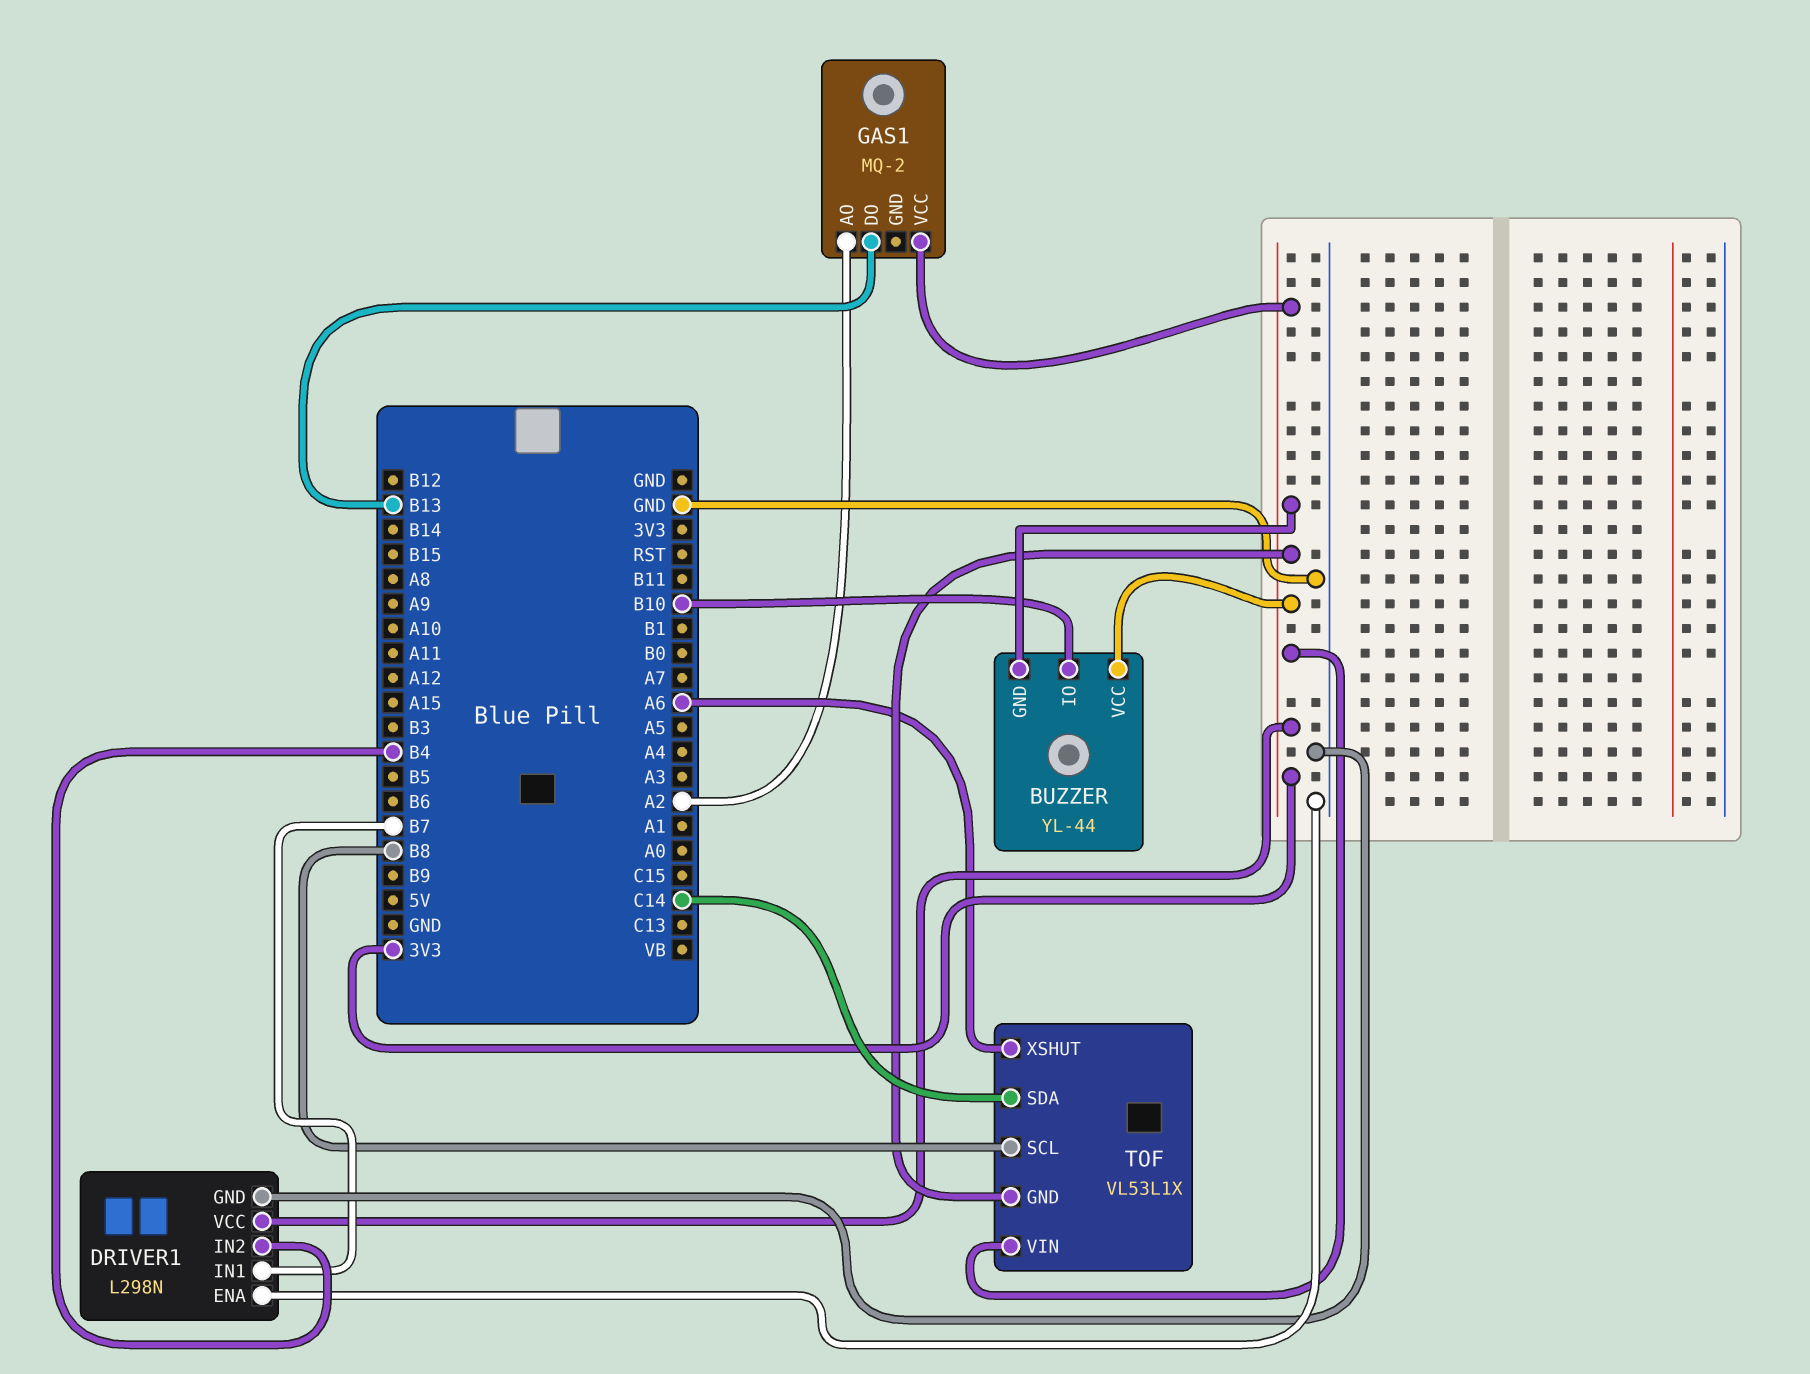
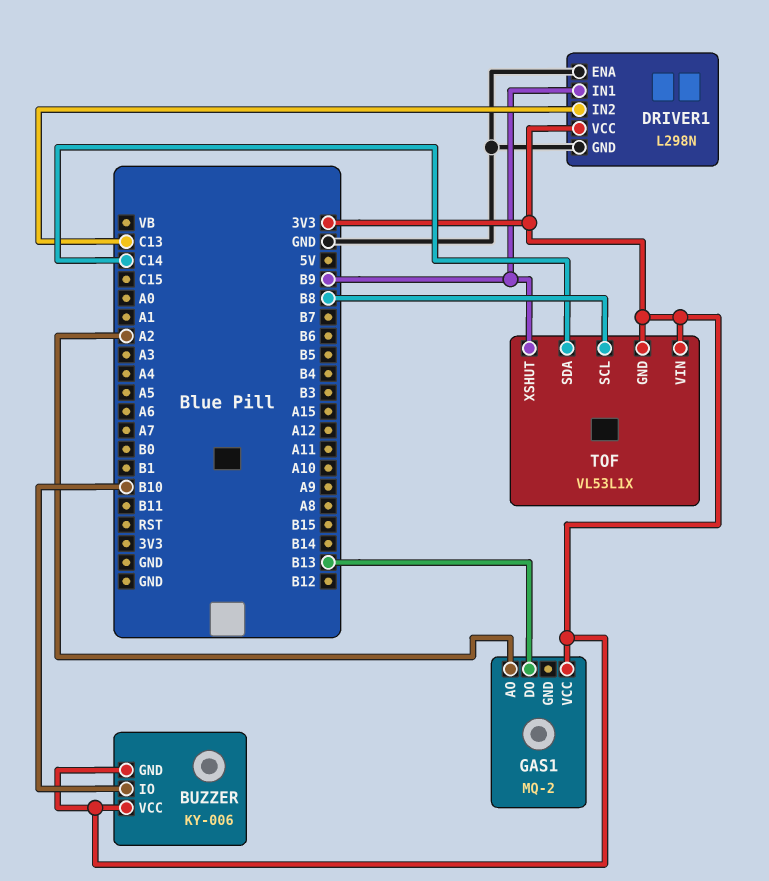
BUZZER: YL-44 -> KY-006
DRIVER1 pin IN1: B7 -> B9
DRIVER1 pin IN2: B4 -> C13
TOF pin XSHUT: A6 -> B9

